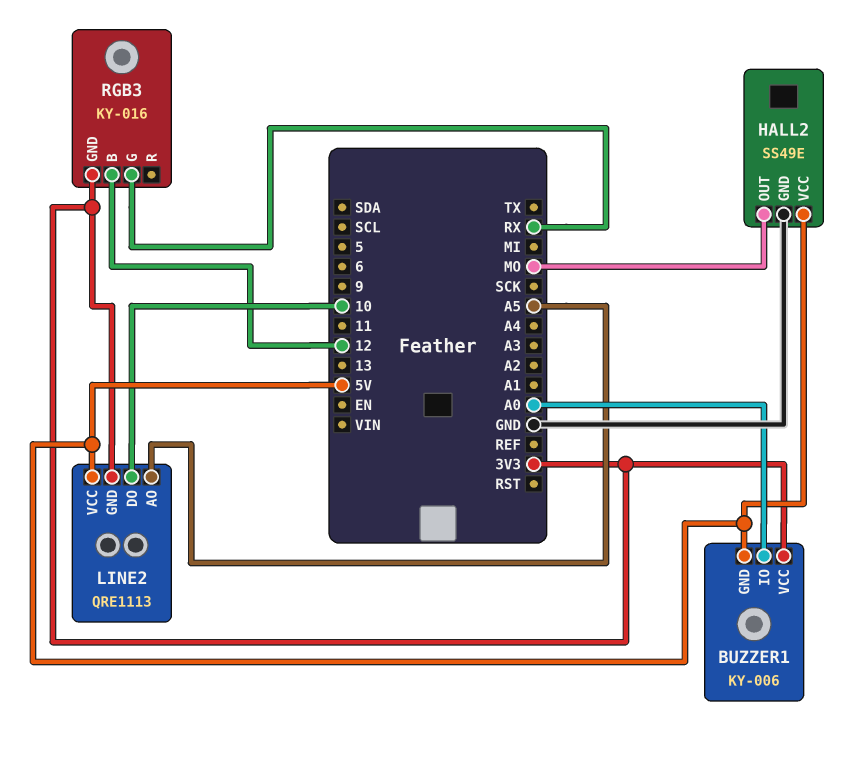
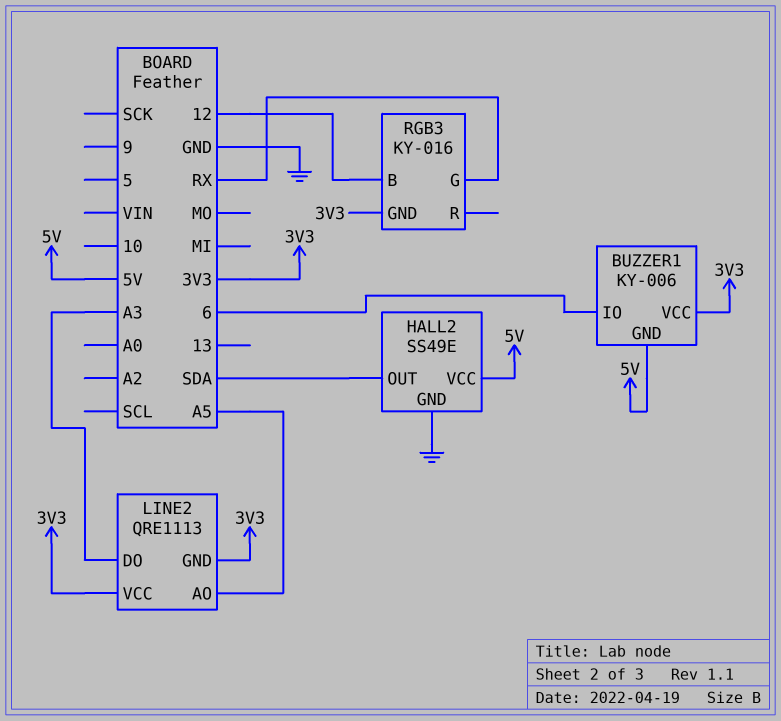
BUZZER1 pin IO: A0 -> 6
HALL2 pin OUT: MO -> SDA
LINE2 pin DO: 10 -> A3
LINE2 pin VCC: 5V -> 3V3

